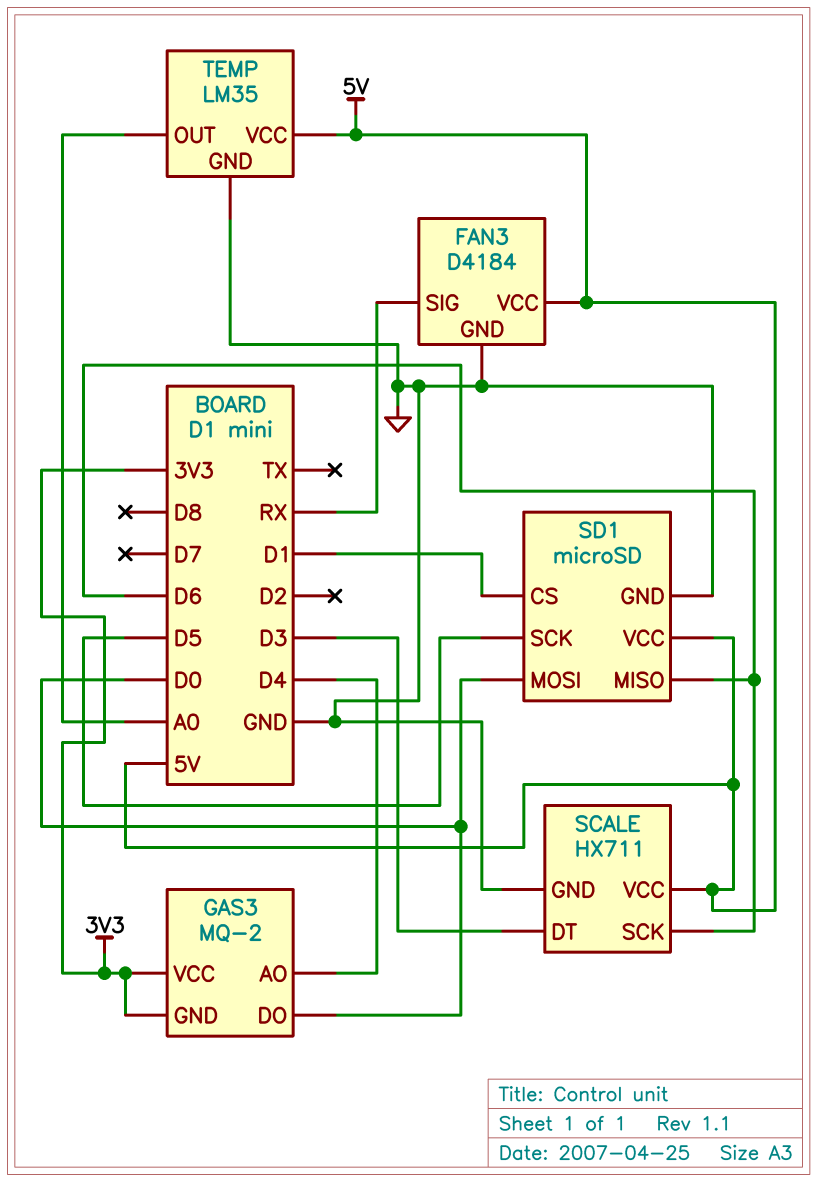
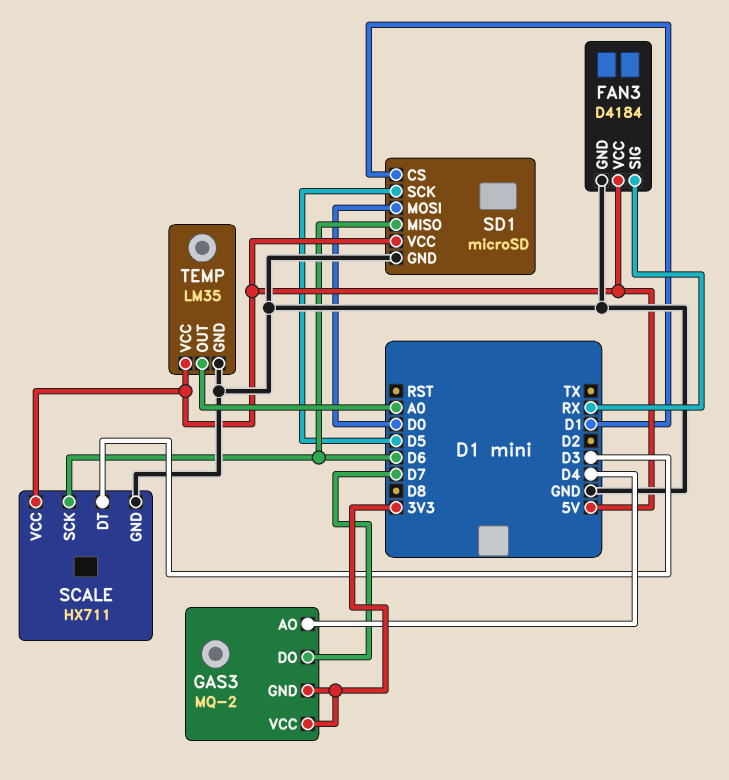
GAS3 pin DO: D0 -> D7

